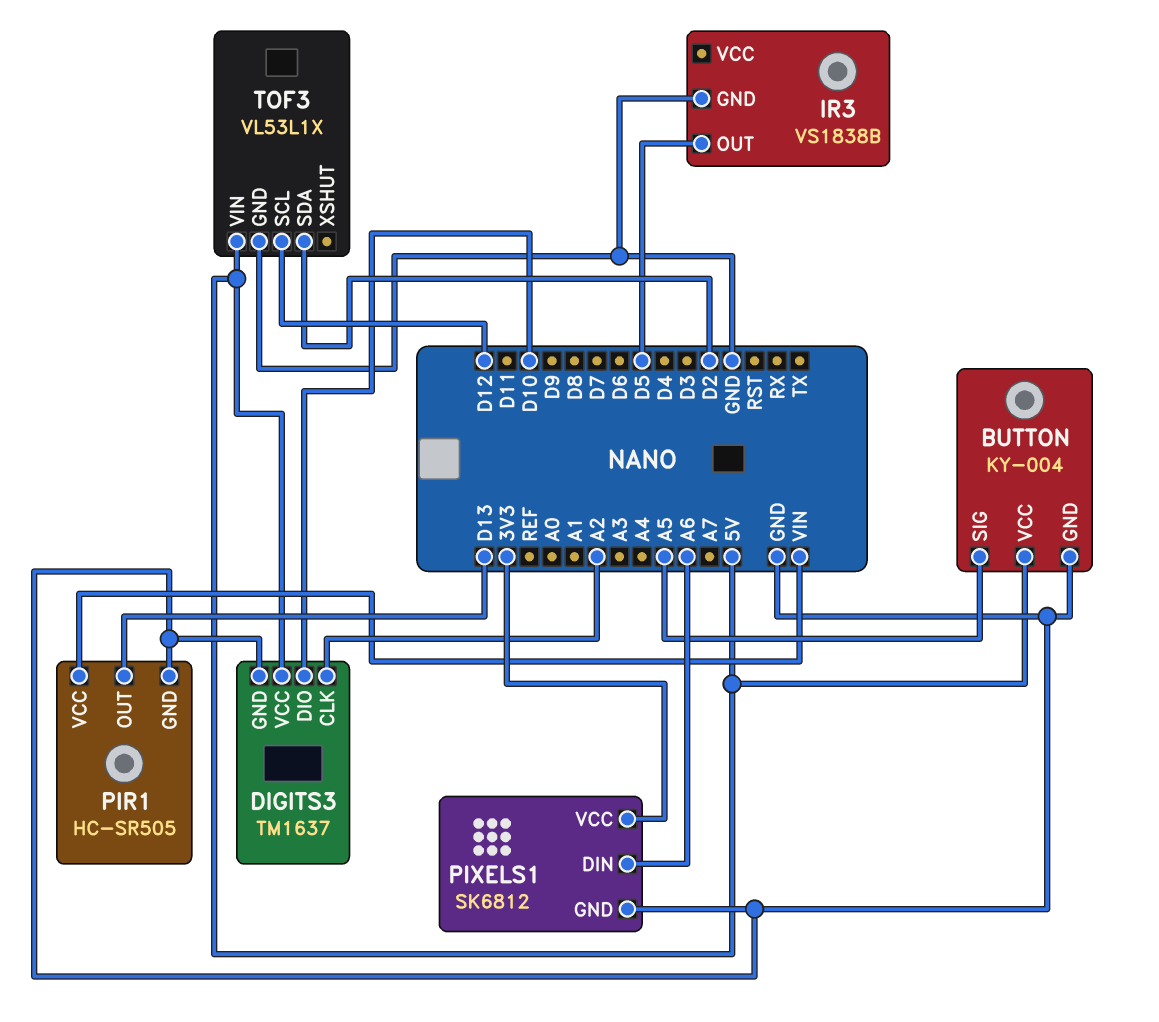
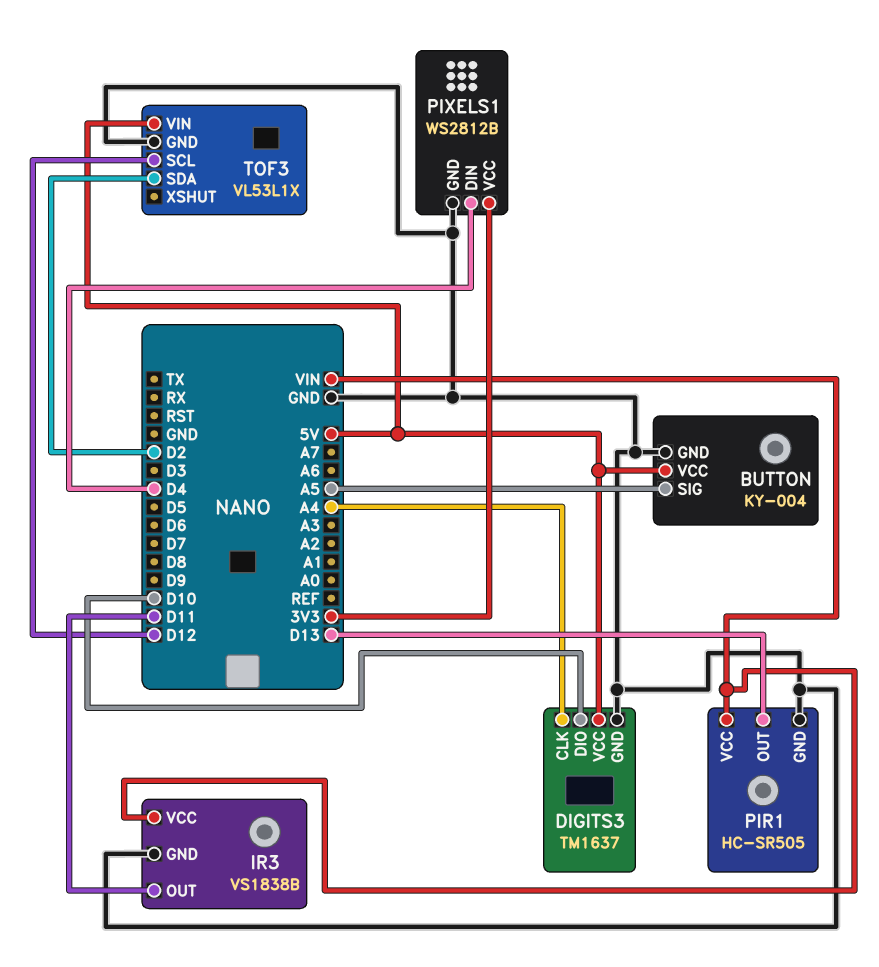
DIGITS3 pin CLK: A2 -> A4
IR3 pin OUT: D5 -> D11
IR3 pin VCC: none -> VIN
PIXELS1: SK6812 -> WS2812B
PIXELS1 pin DIN: A6 -> D4

